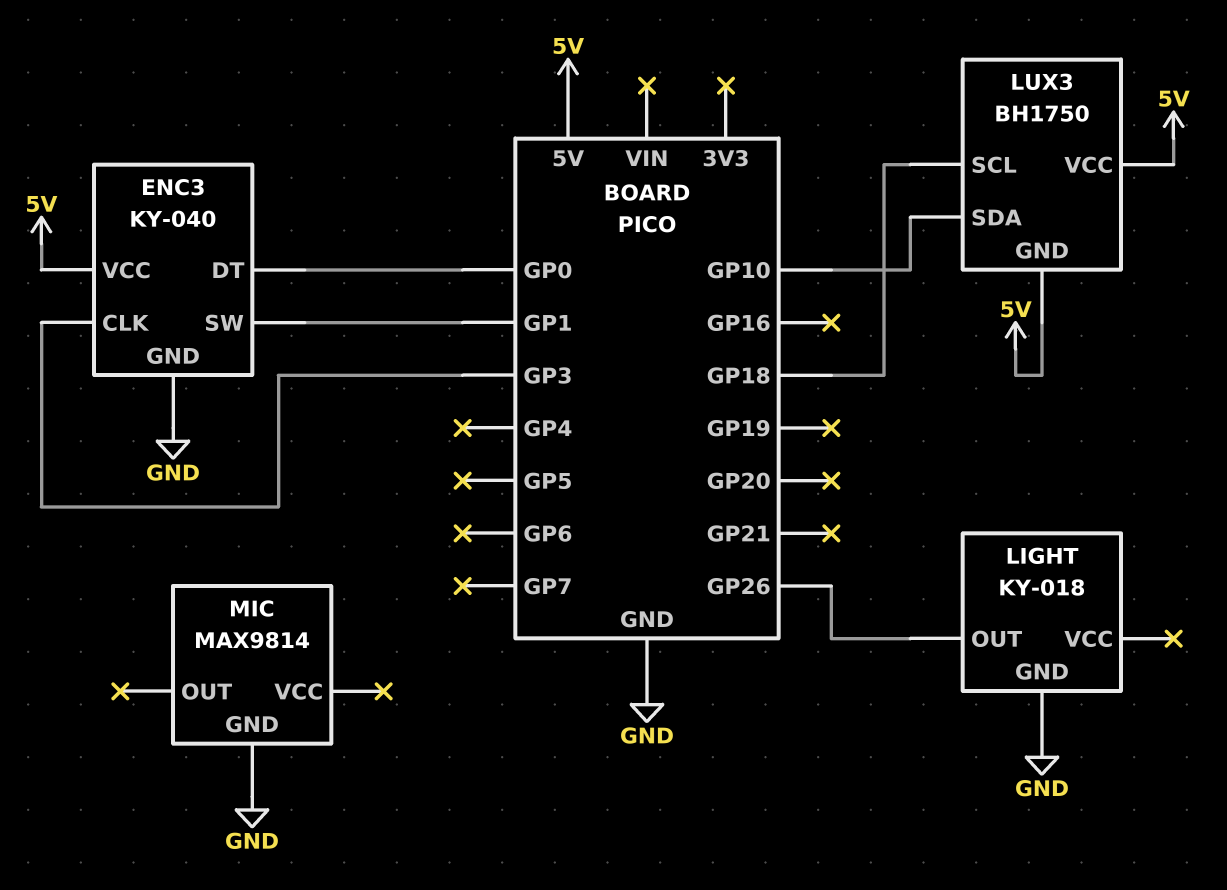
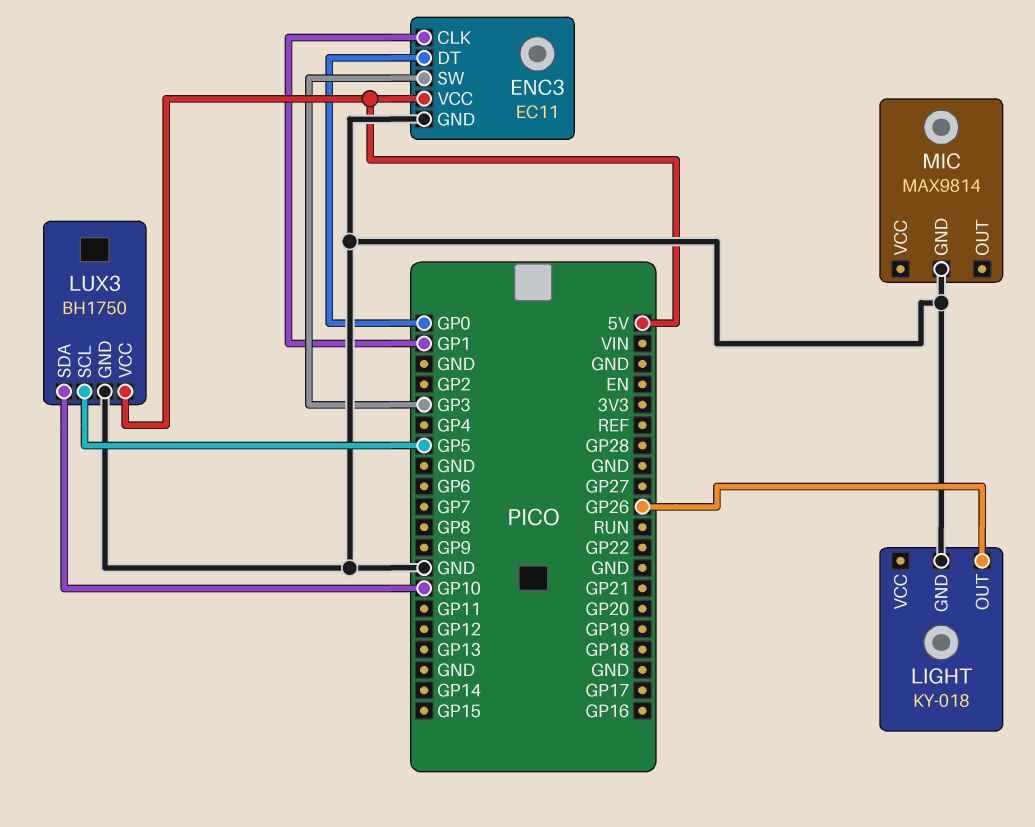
ENC3: KY-040 -> EC11
ENC3 pin CLK: GP3 -> GP1
ENC3 pin SW: GP1 -> GP3
LUX3 pin GND: 5V -> GND
LUX3 pin SCL: GP18 -> GP5

